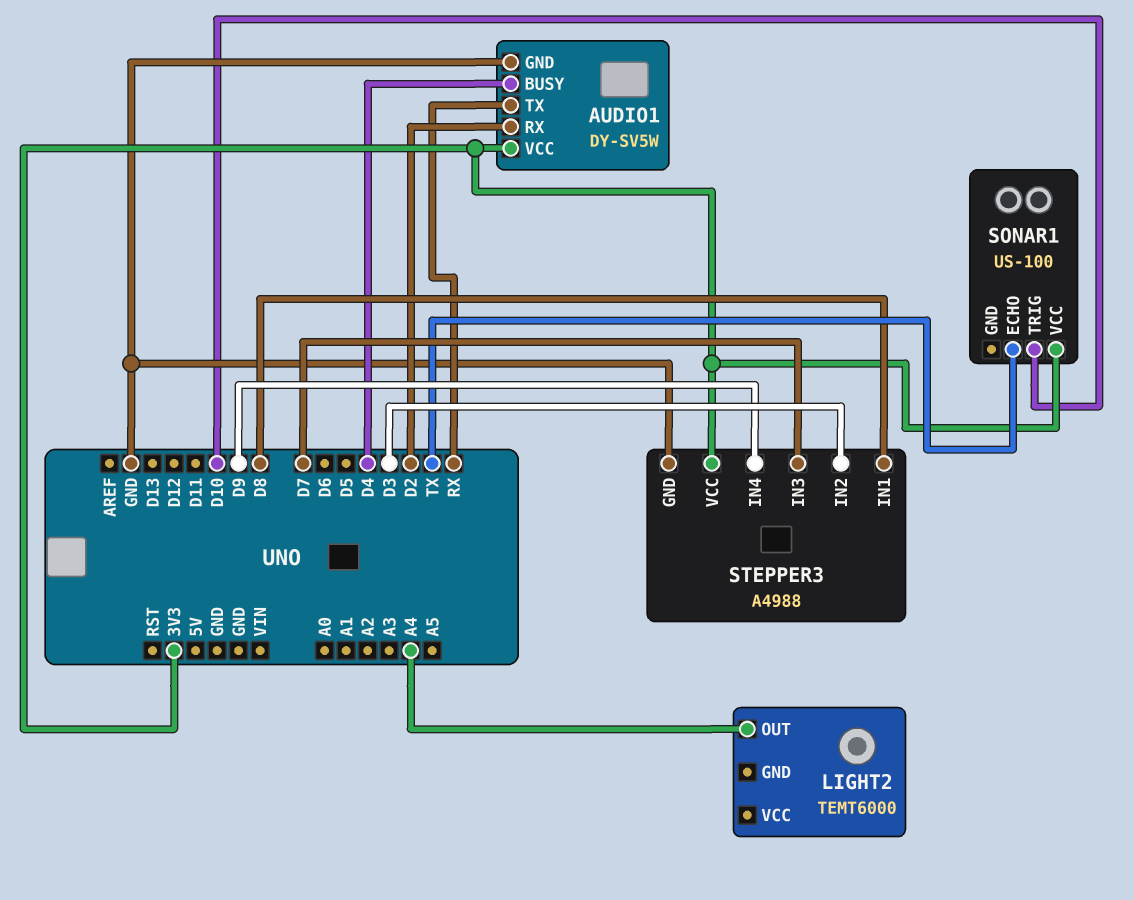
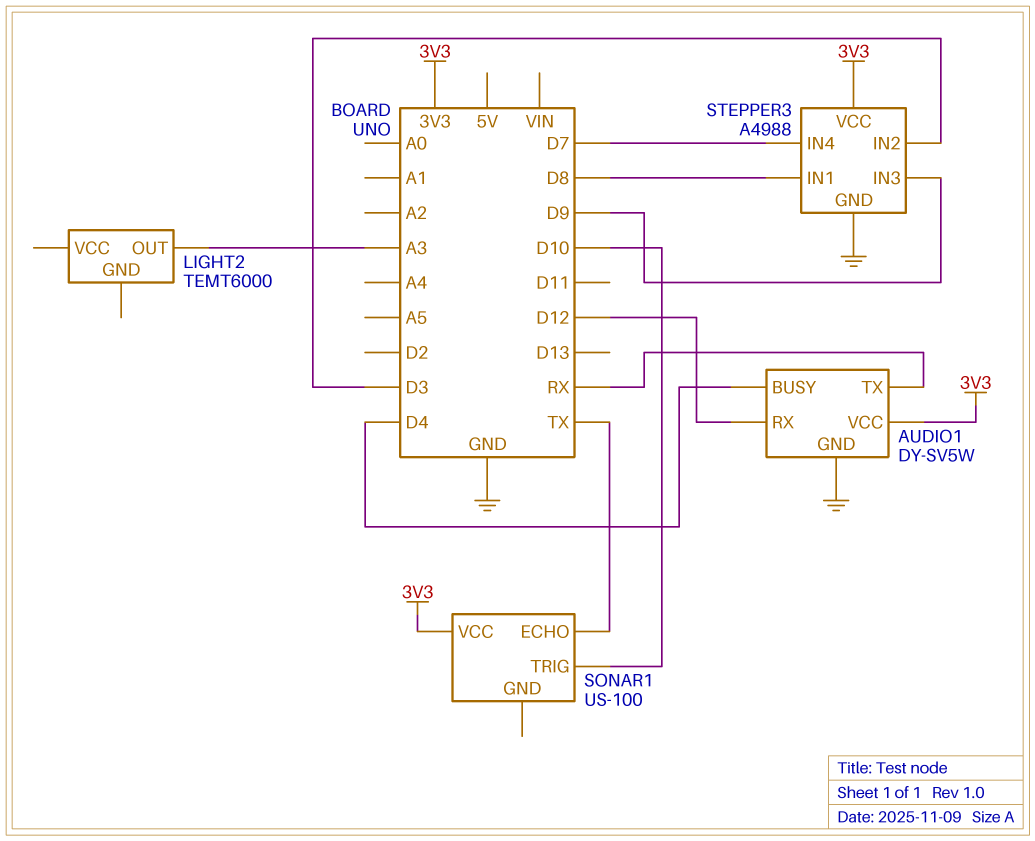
AUDIO1 pin RX: D2 -> D12
LIGHT2 pin OUT: A4 -> A3
STEPPER3 pin IN3: D7 -> D9
STEPPER3 pin IN4: D9 -> D7

